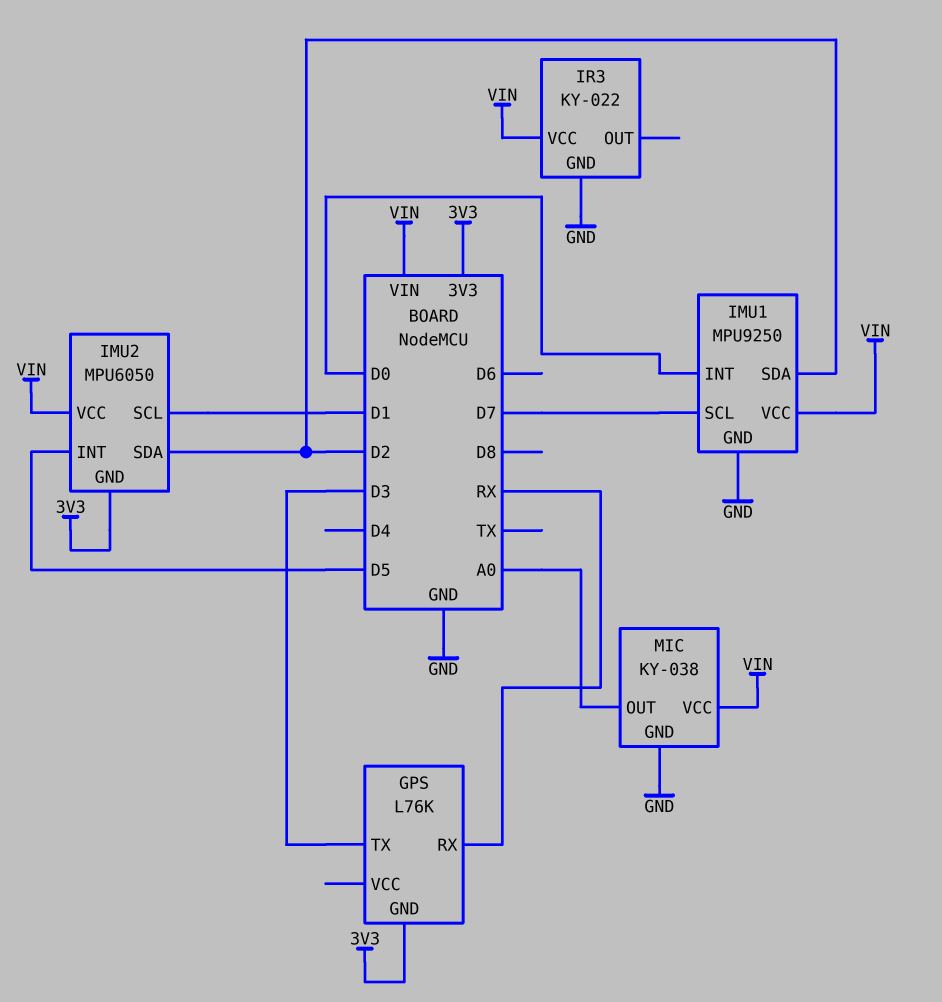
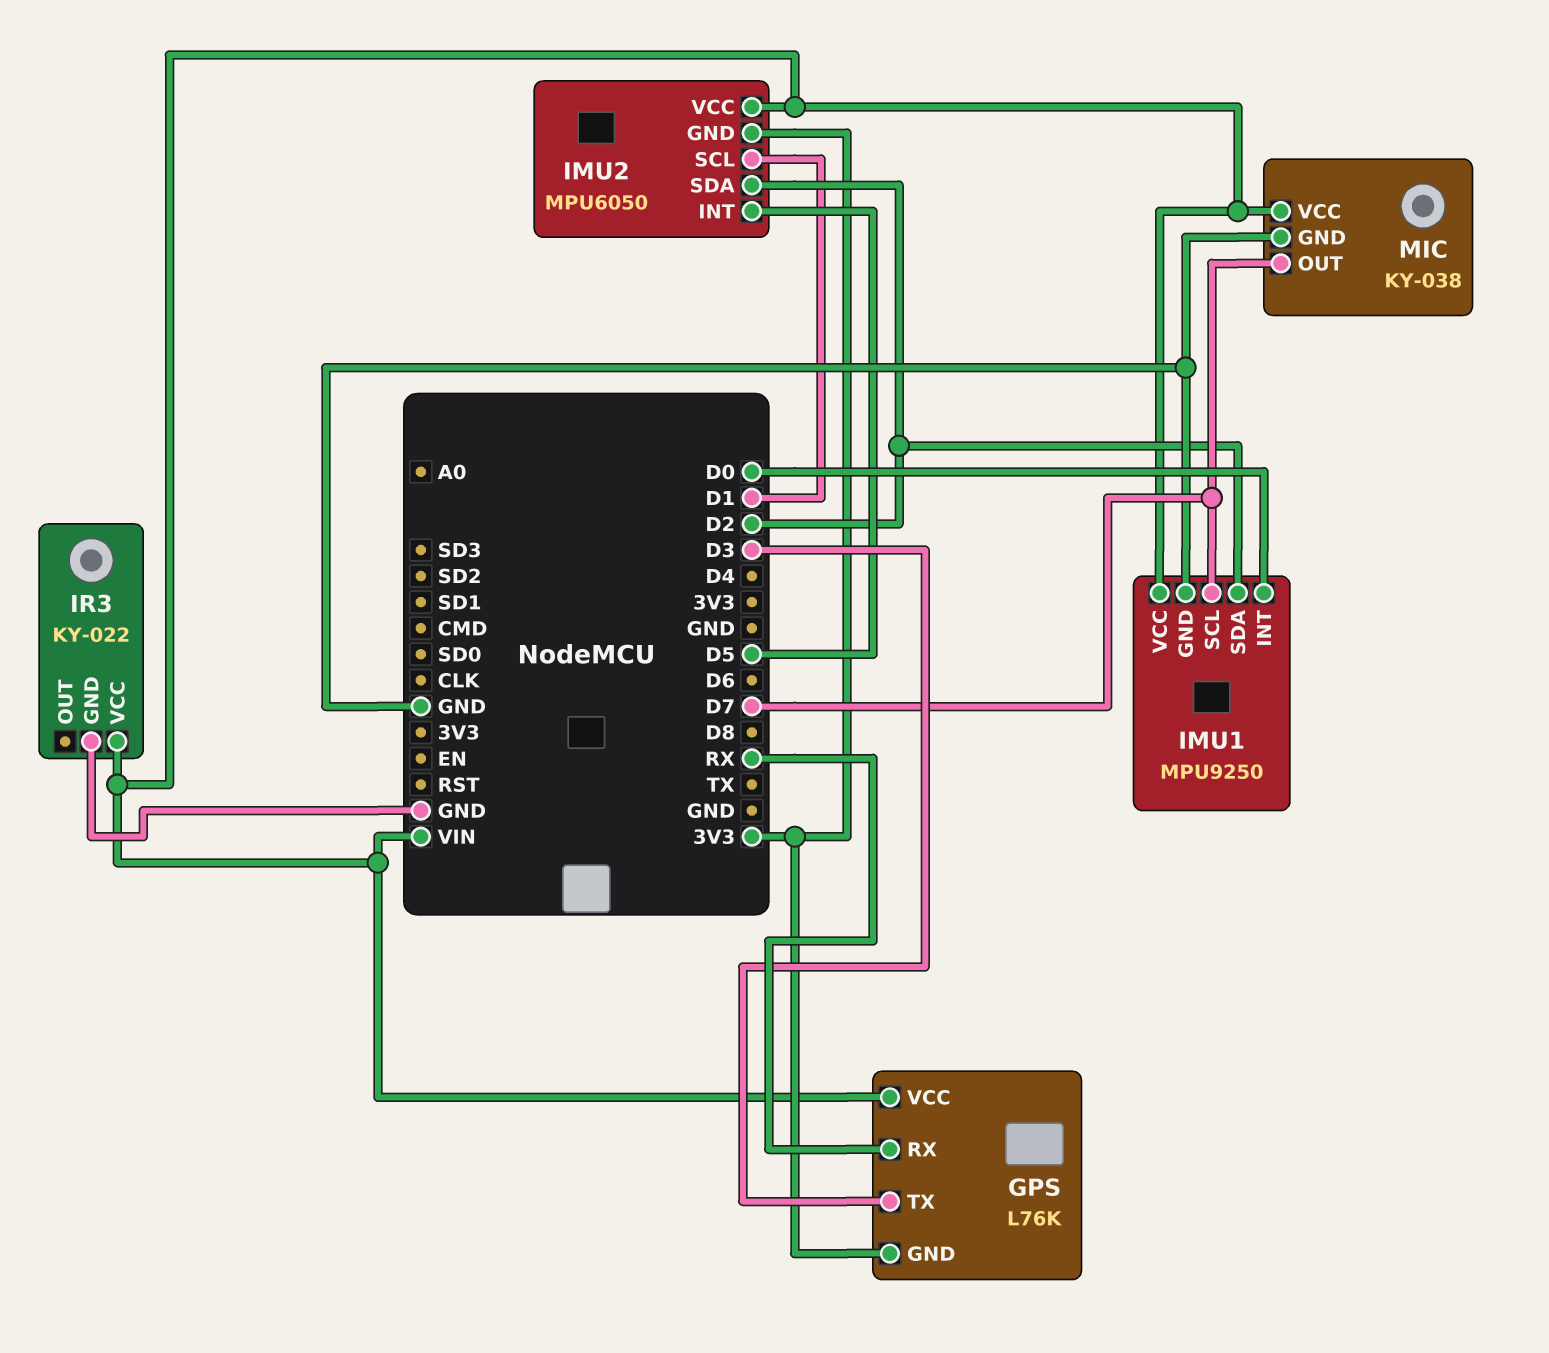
GPS pin VCC: none -> VIN
MIC pin OUT: A0 -> D7

